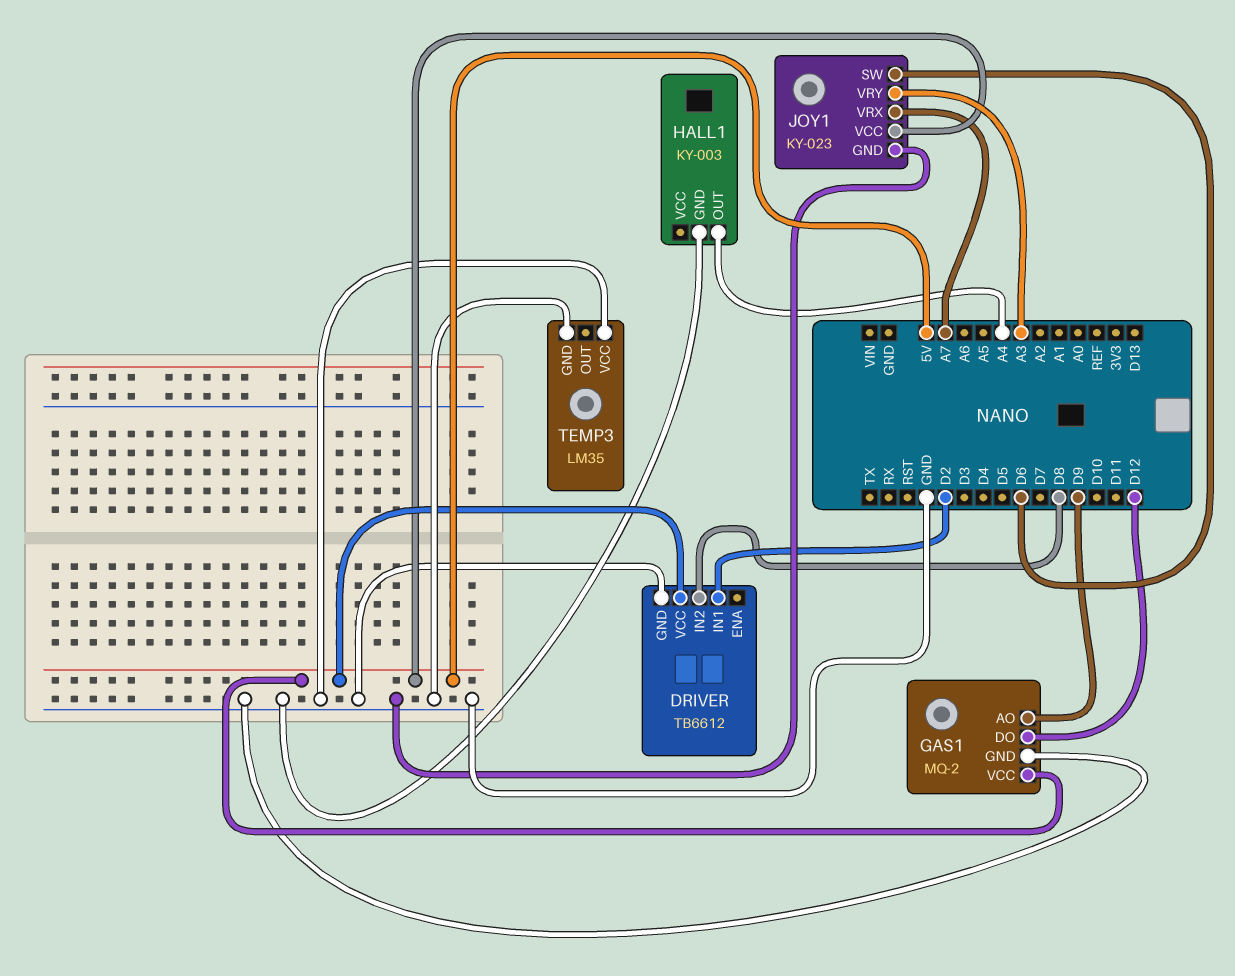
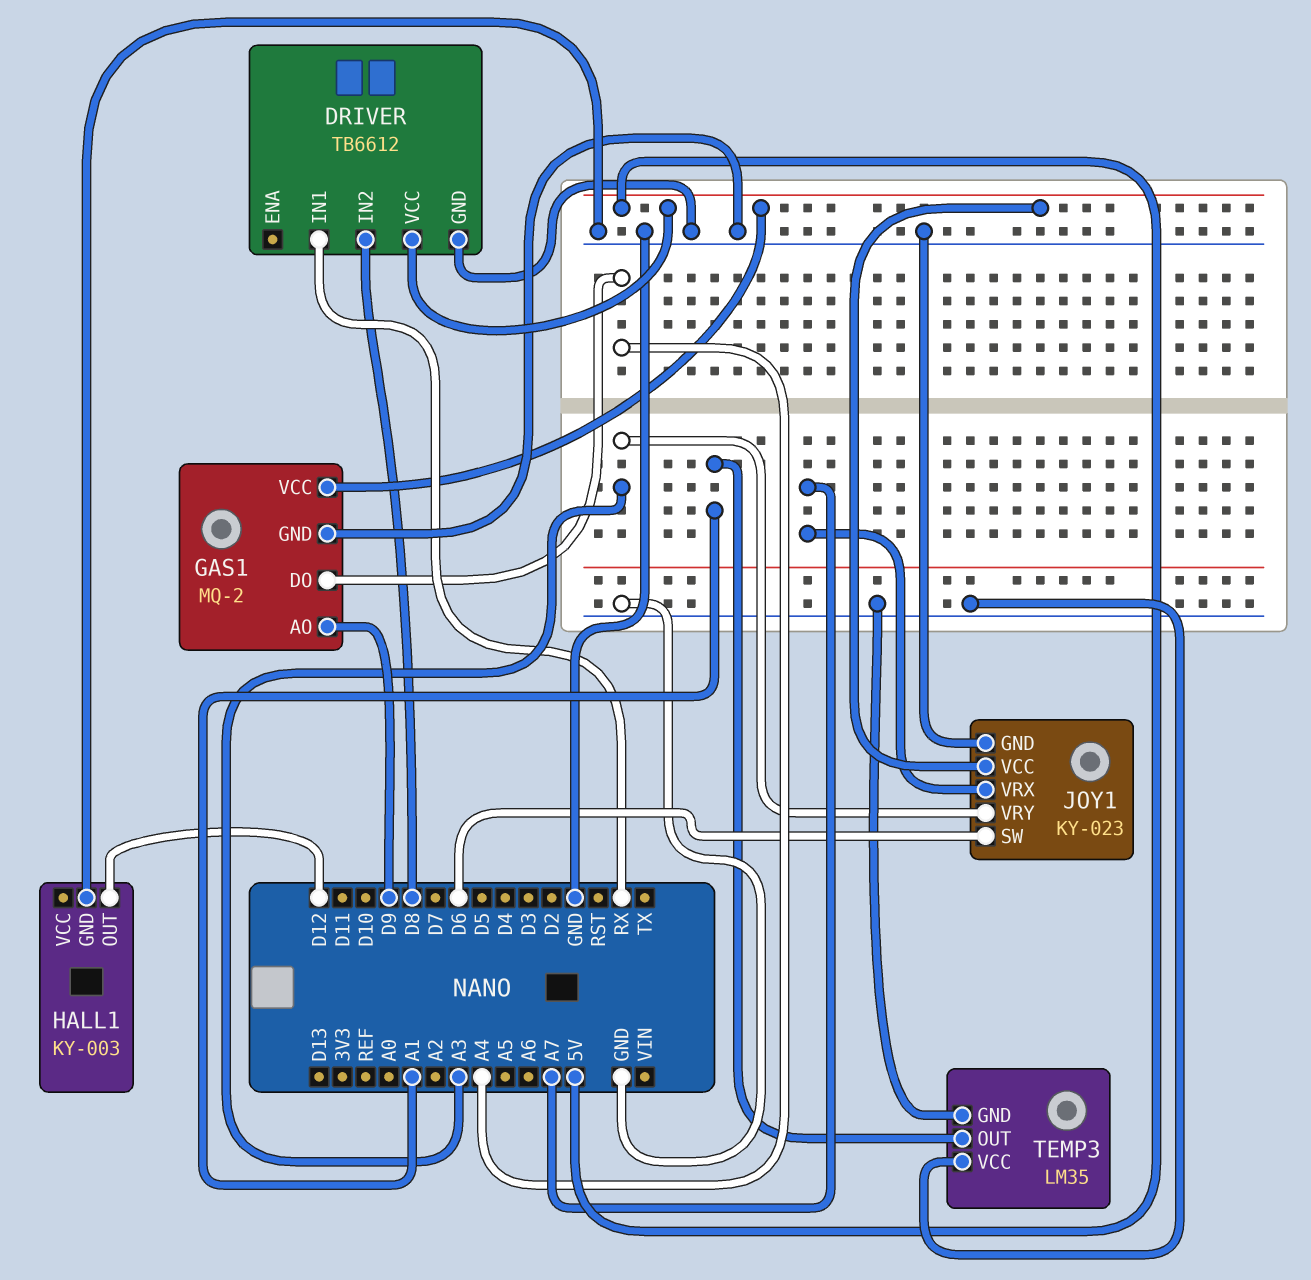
DRIVER pin IN1: D2 -> RX
GAS1 pin DO: D12 -> A4
HALL1 pin OUT: A4 -> D12
TEMP3 pin OUT: none -> A1

